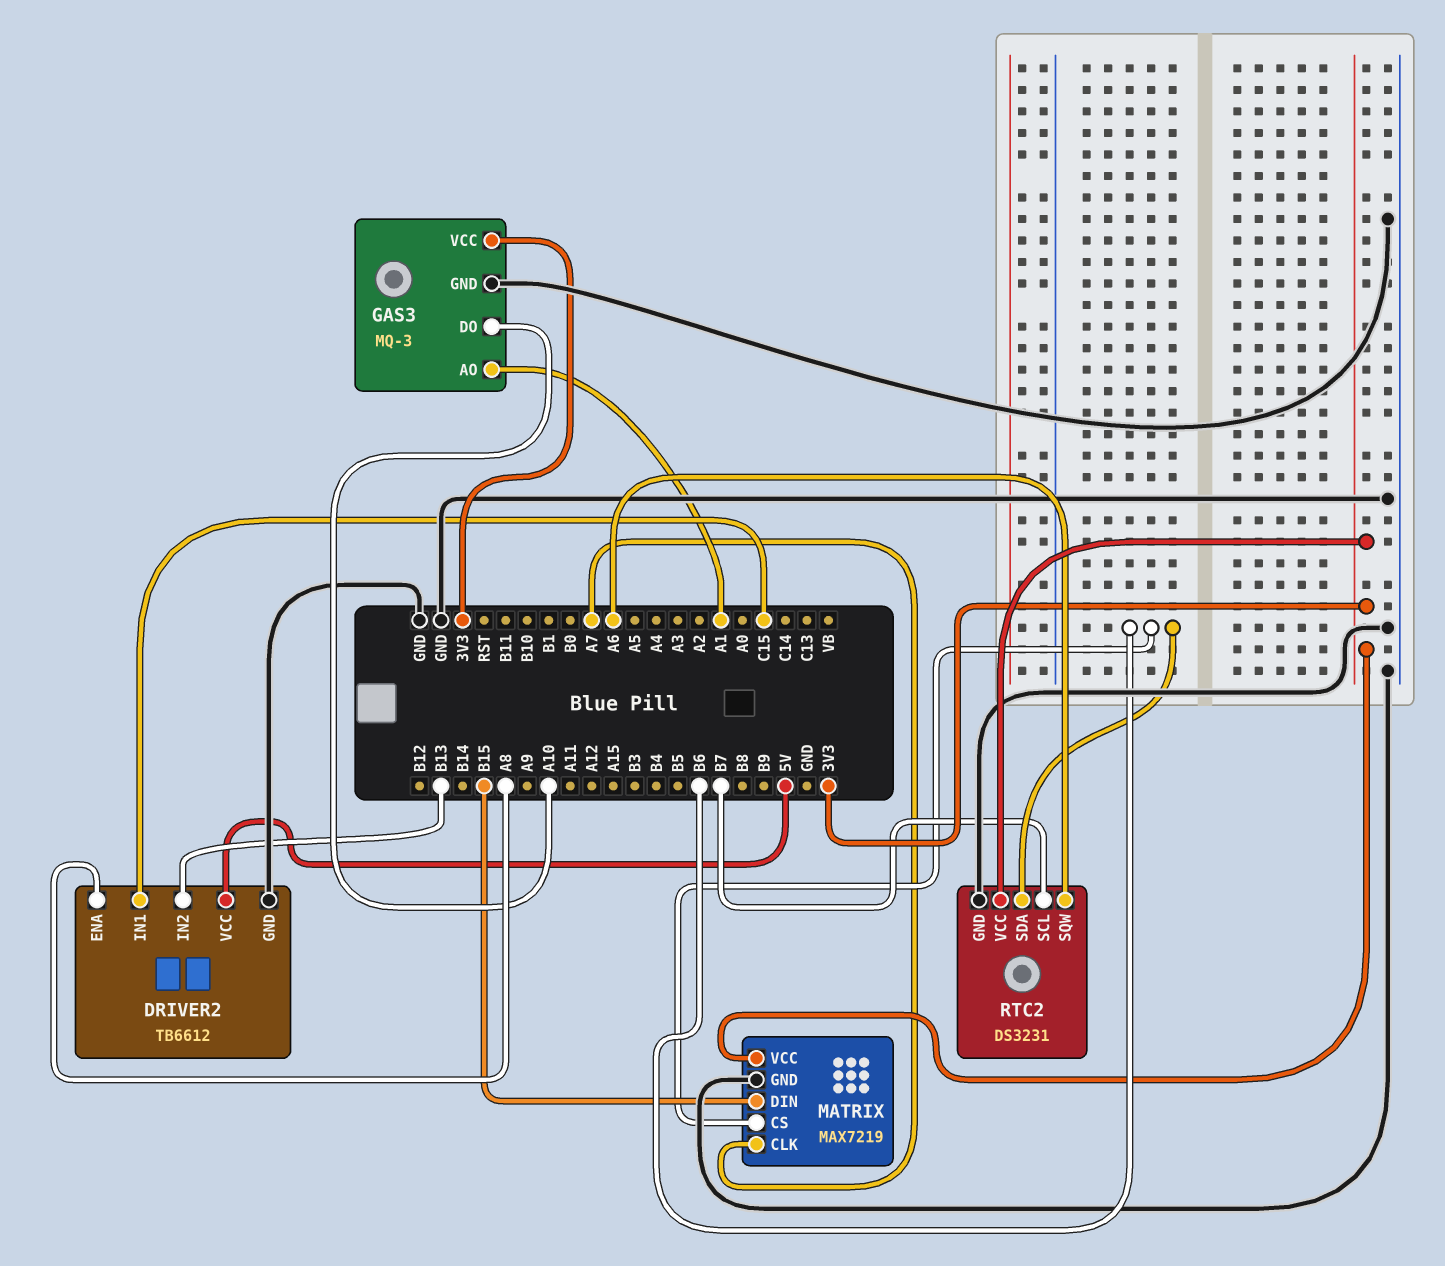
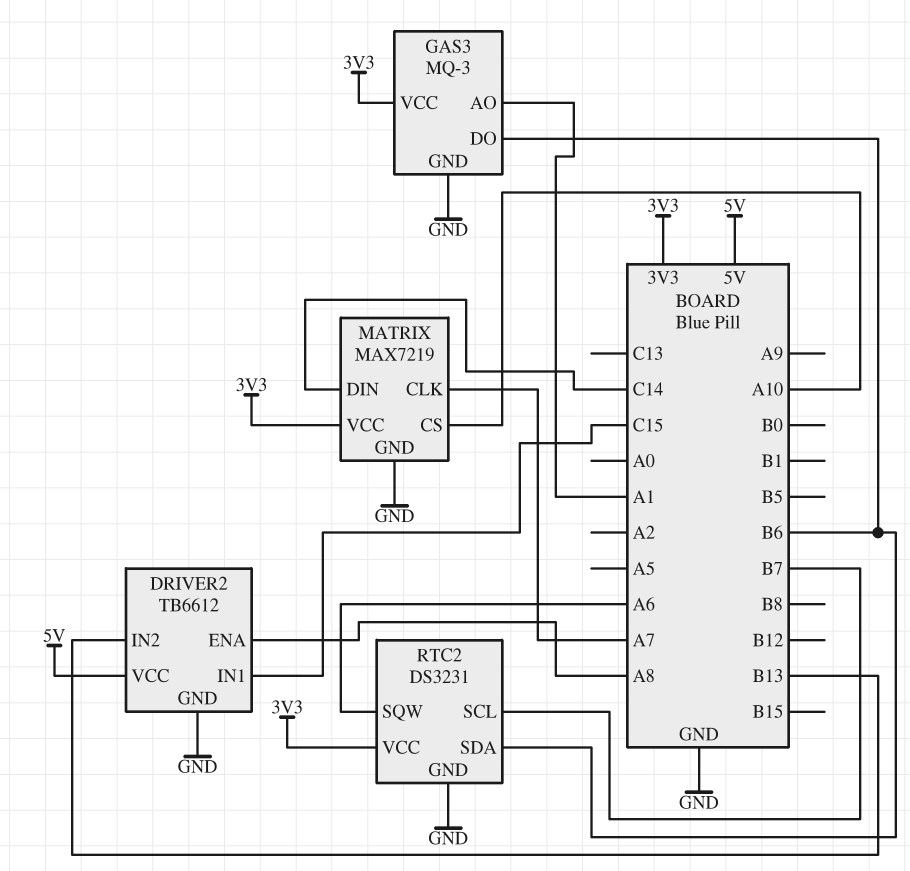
GAS3 pin DO: A10 -> B6
MATRIX pin CS: B6 -> A10
MATRIX pin DIN: B15 -> C14

